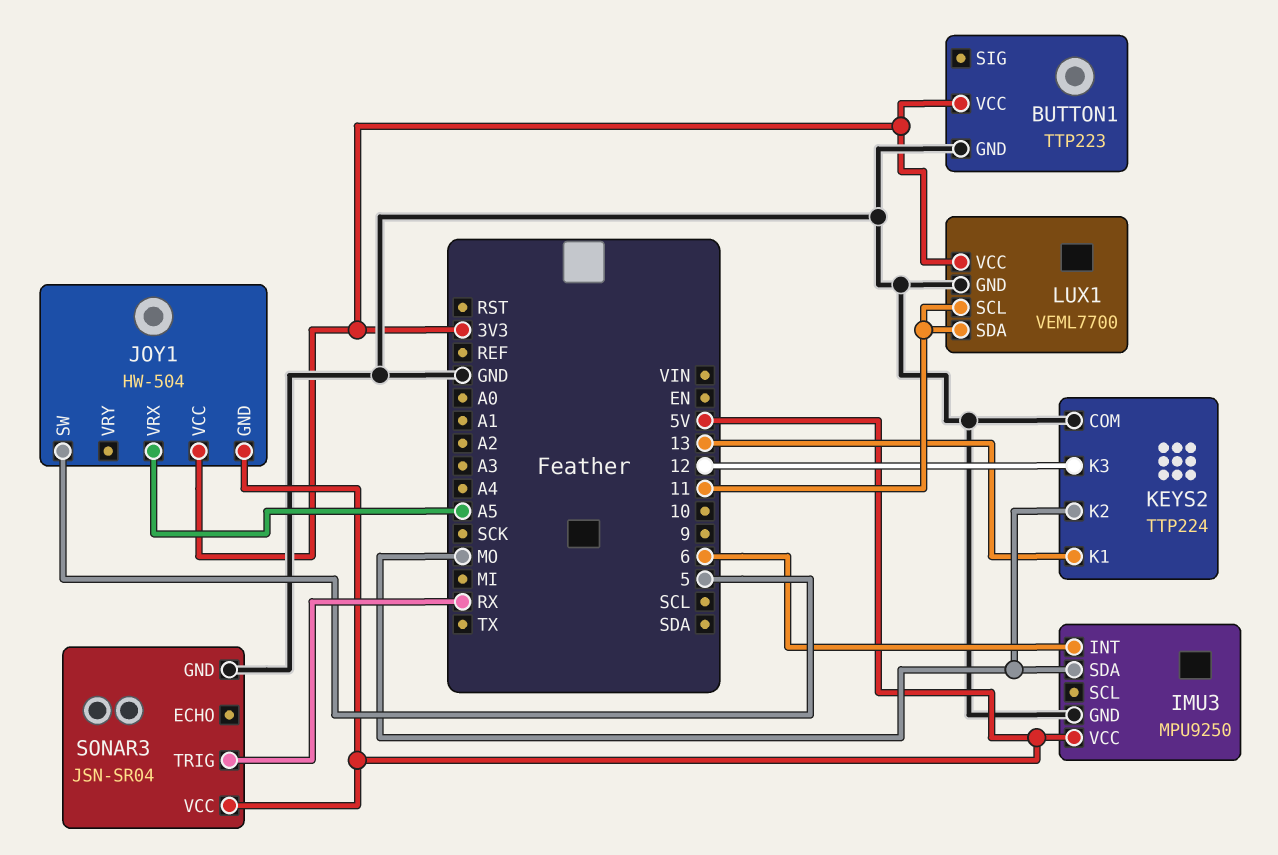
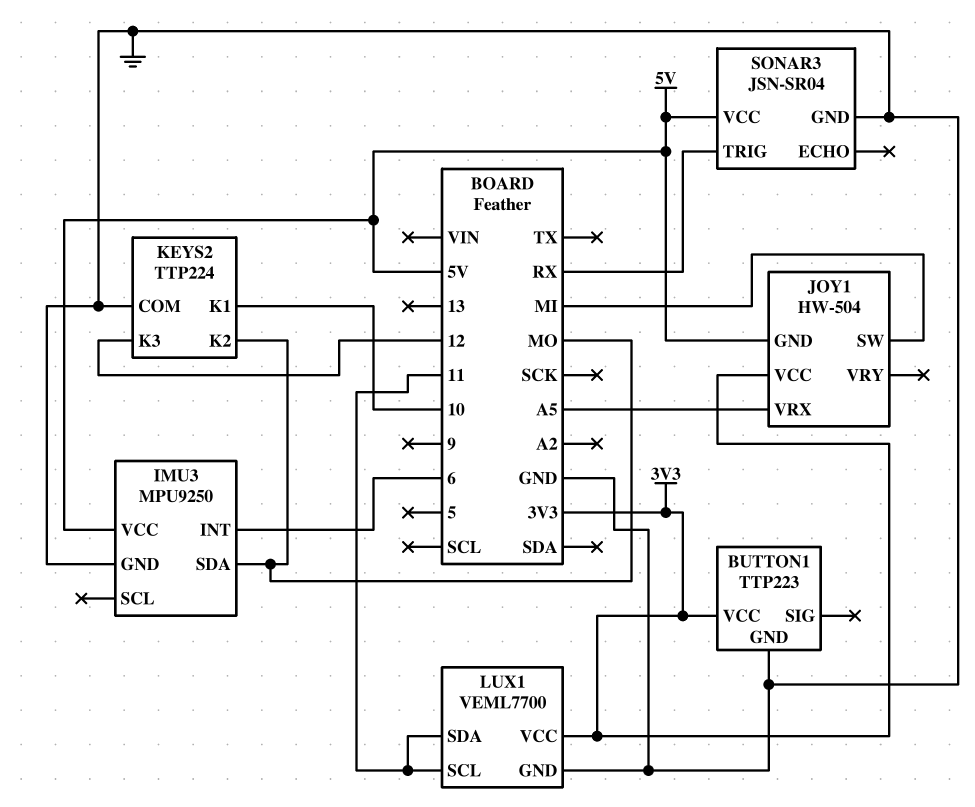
JOY1 pin SW: 5 -> MI
KEYS2 pin K1: 13 -> 10

